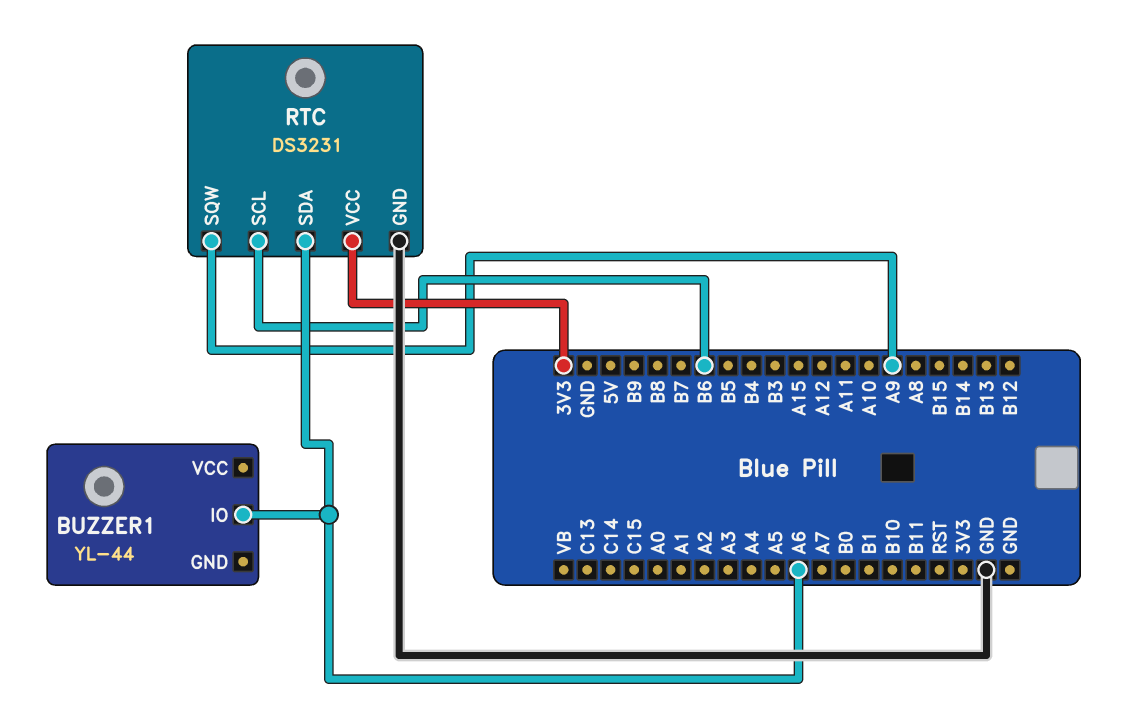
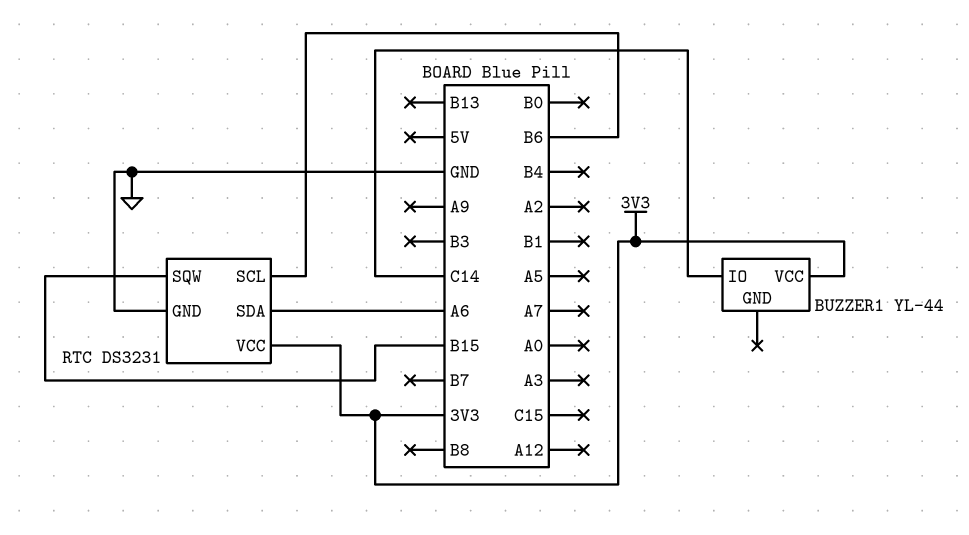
BUZZER1 pin IO: A6 -> C14
BUZZER1 pin VCC: none -> 3V3
RTC pin SQW: A9 -> B15

